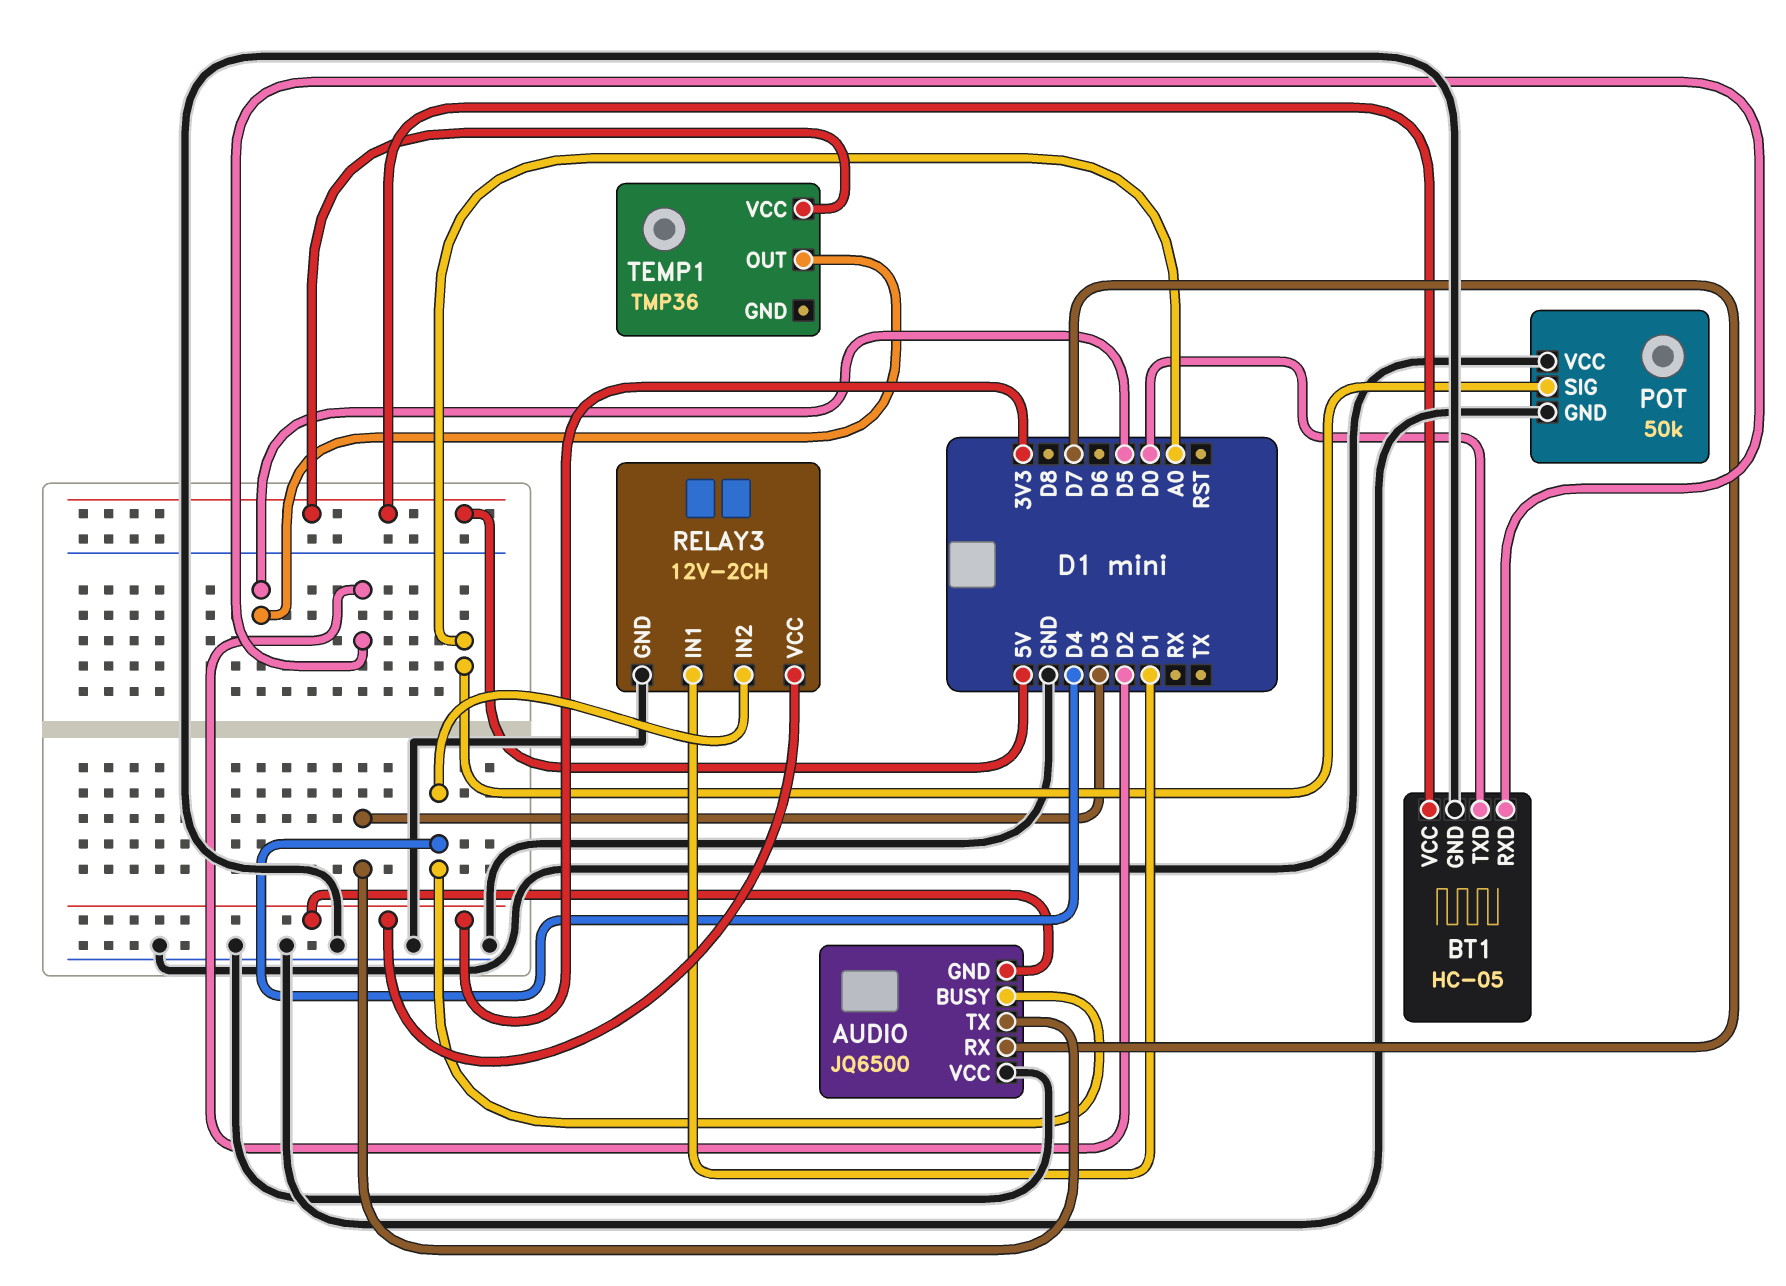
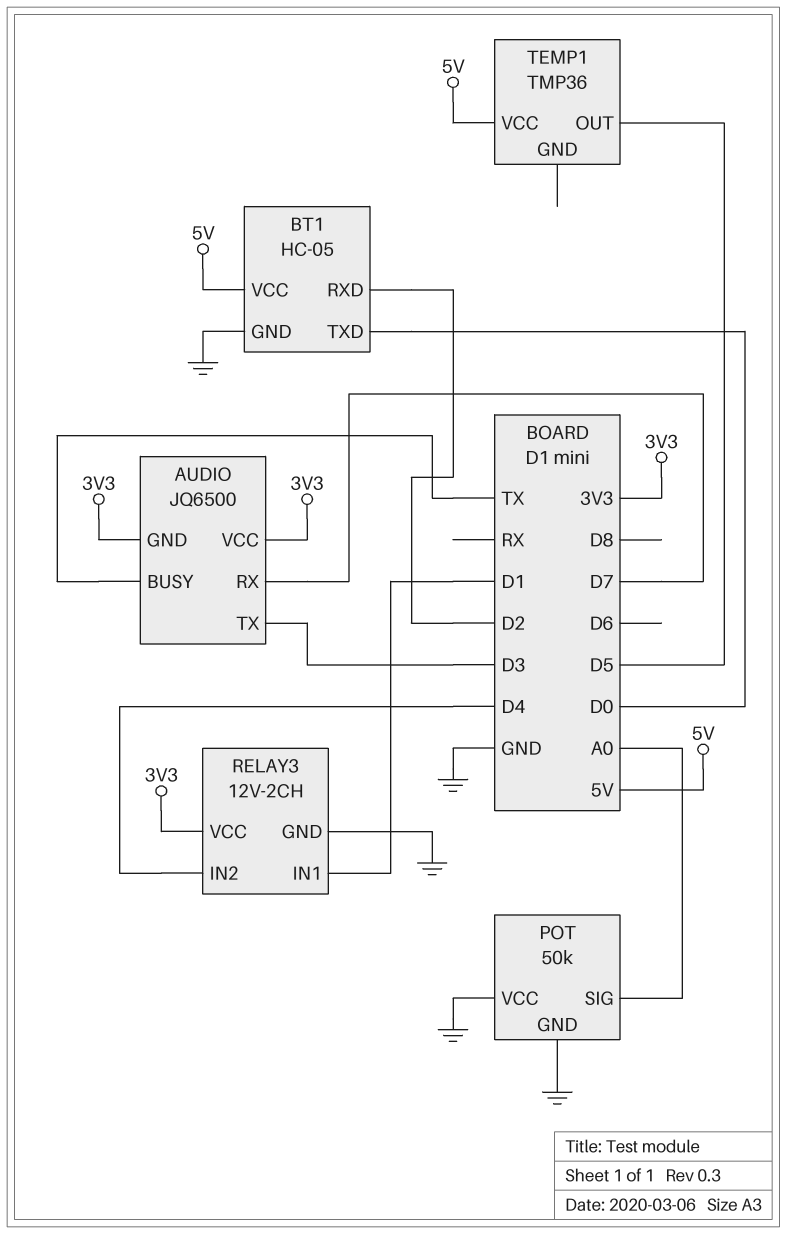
AUDIO pin BUSY: D4 -> TX
AUDIO pin VCC: GND -> 3V3

